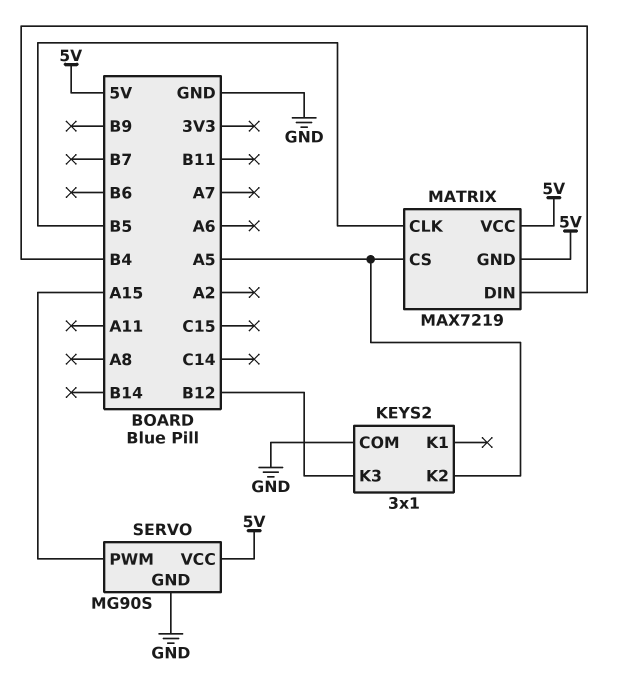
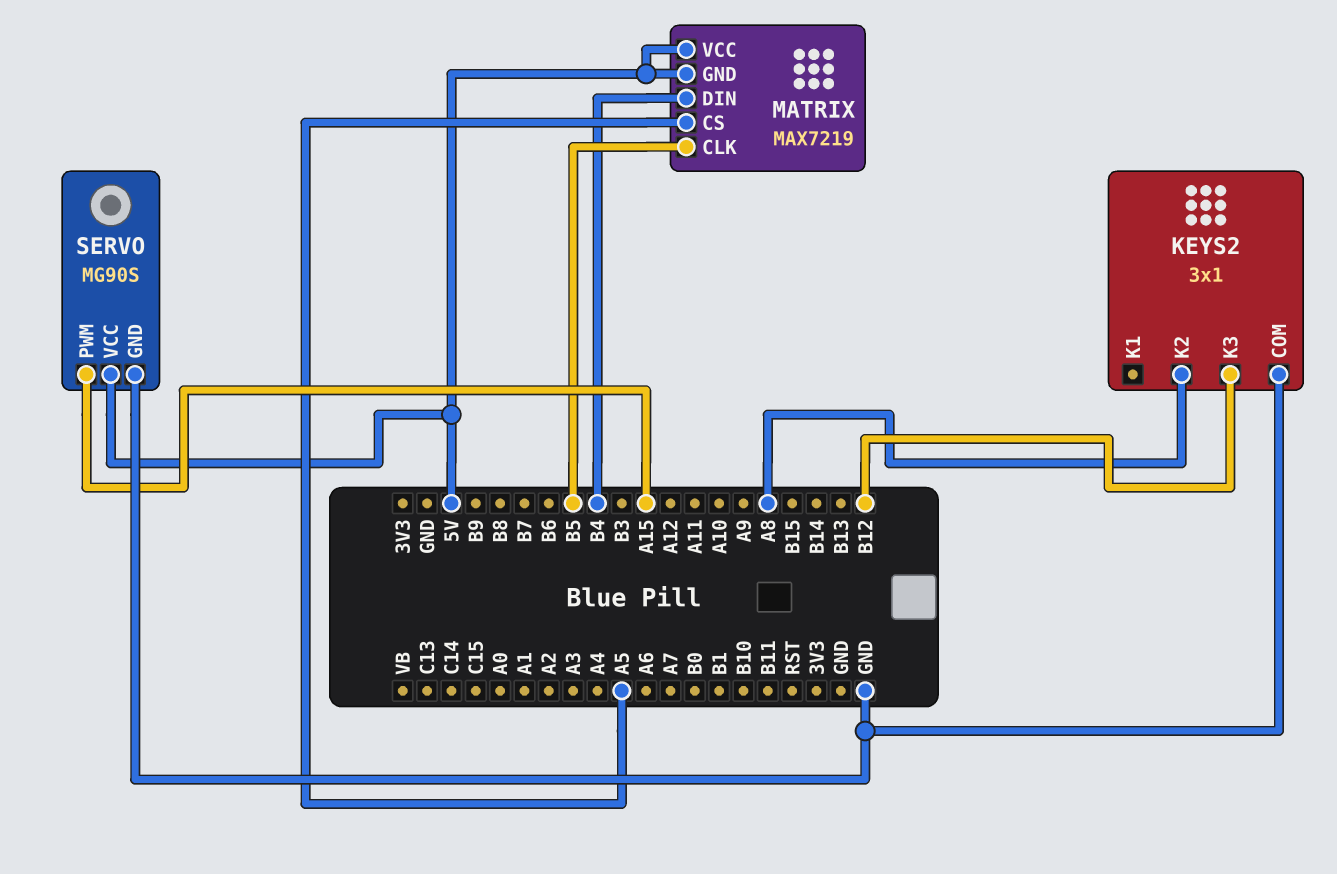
KEYS2 pin K2: A5 -> A8

